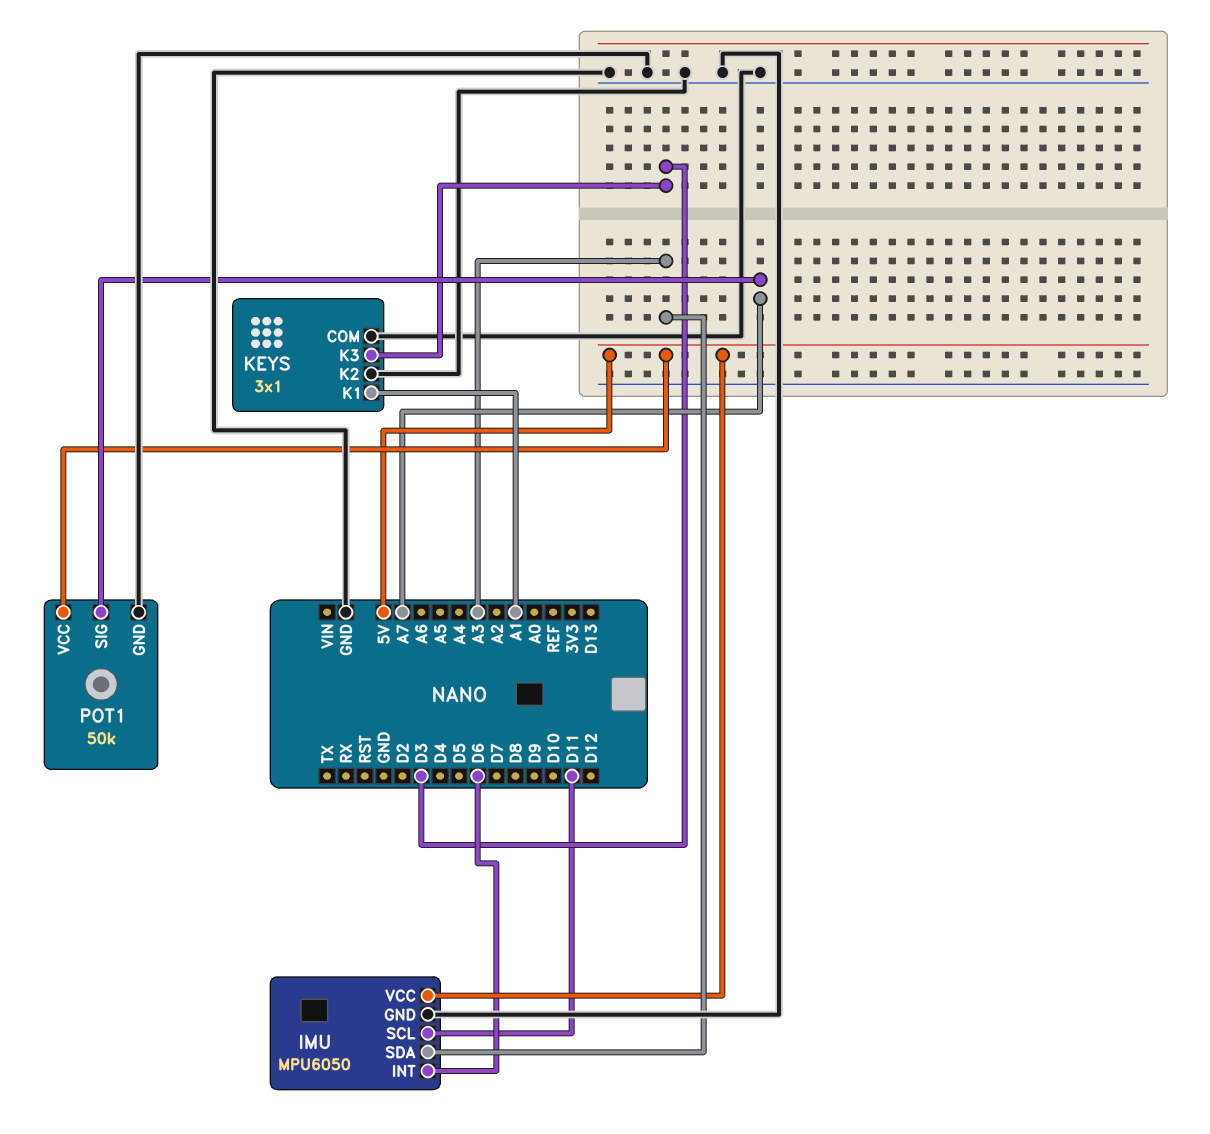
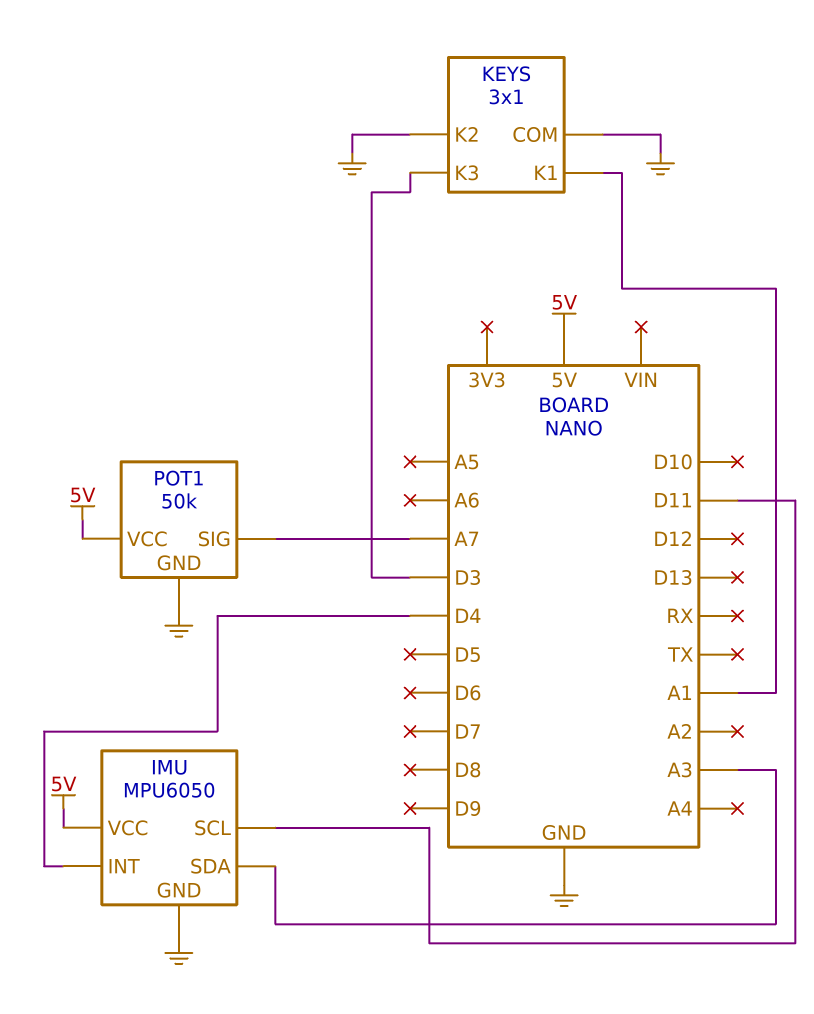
IMU pin INT: D6 -> D4

